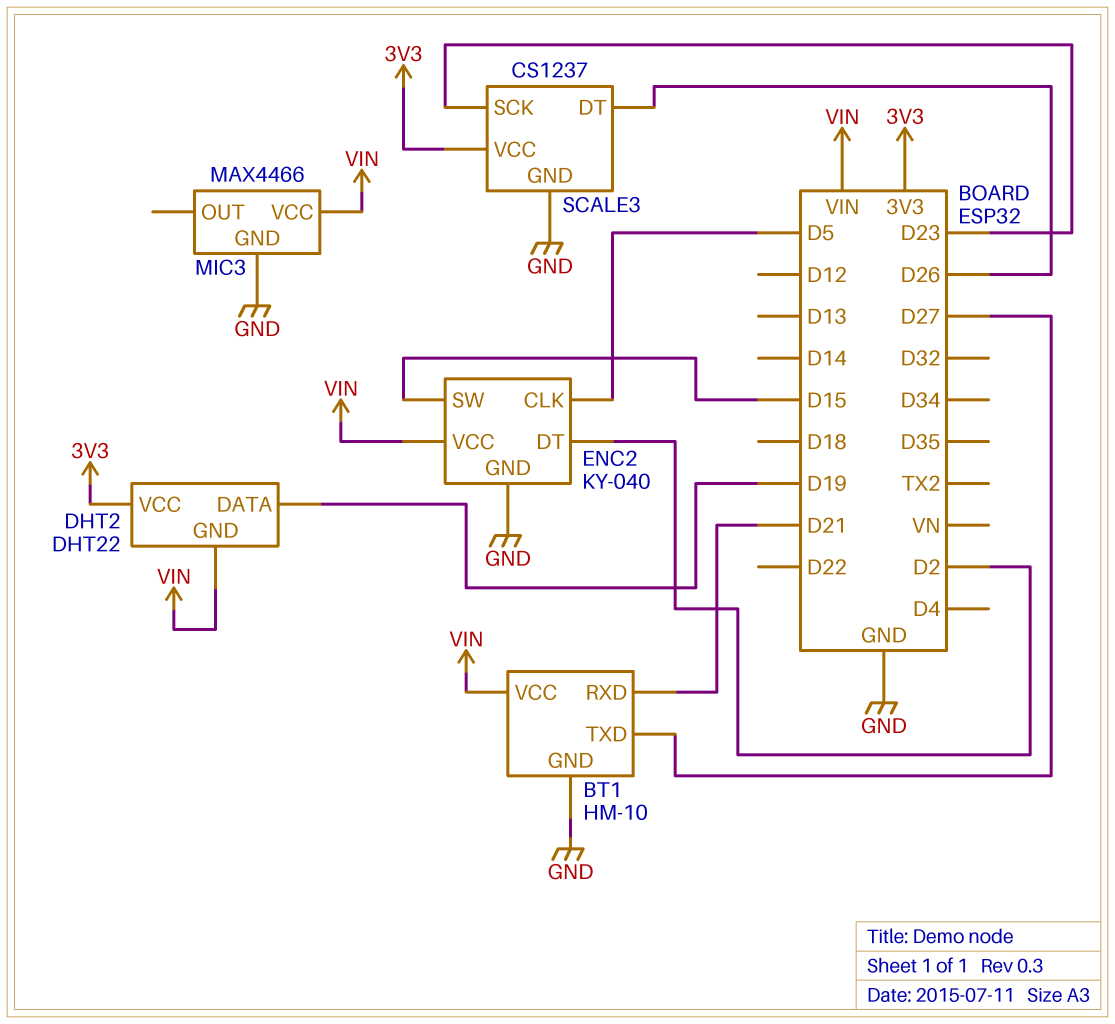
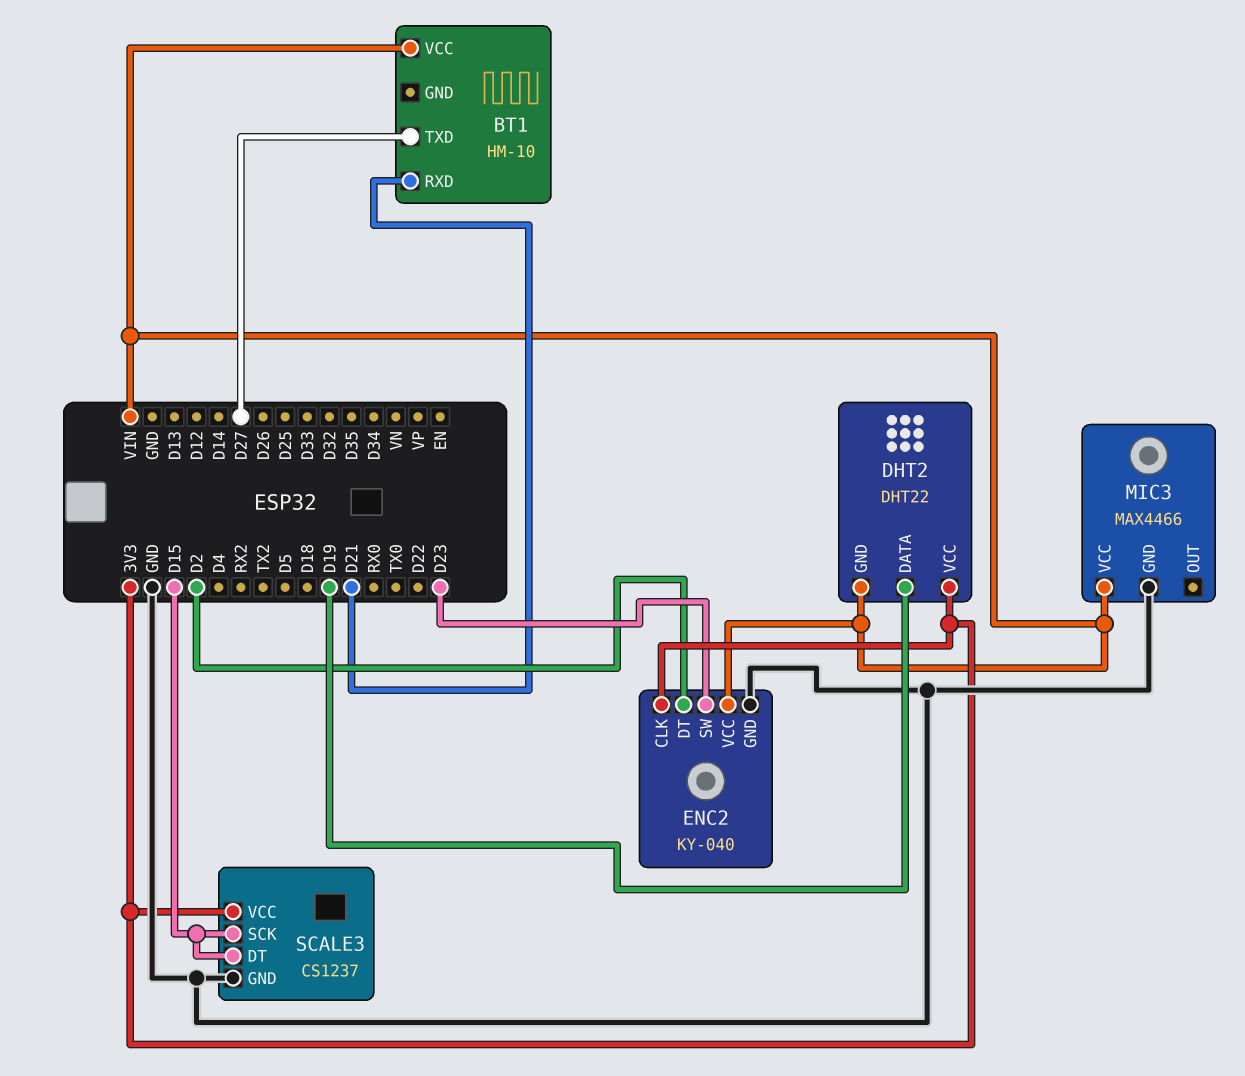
BT1 pin GND: GND -> none
ENC2 pin CLK: D5 -> 3V3
ENC2 pin SW: D15 -> D23
SCALE3 pin DT: D26 -> D15
SCALE3 pin SCK: D23 -> D15

